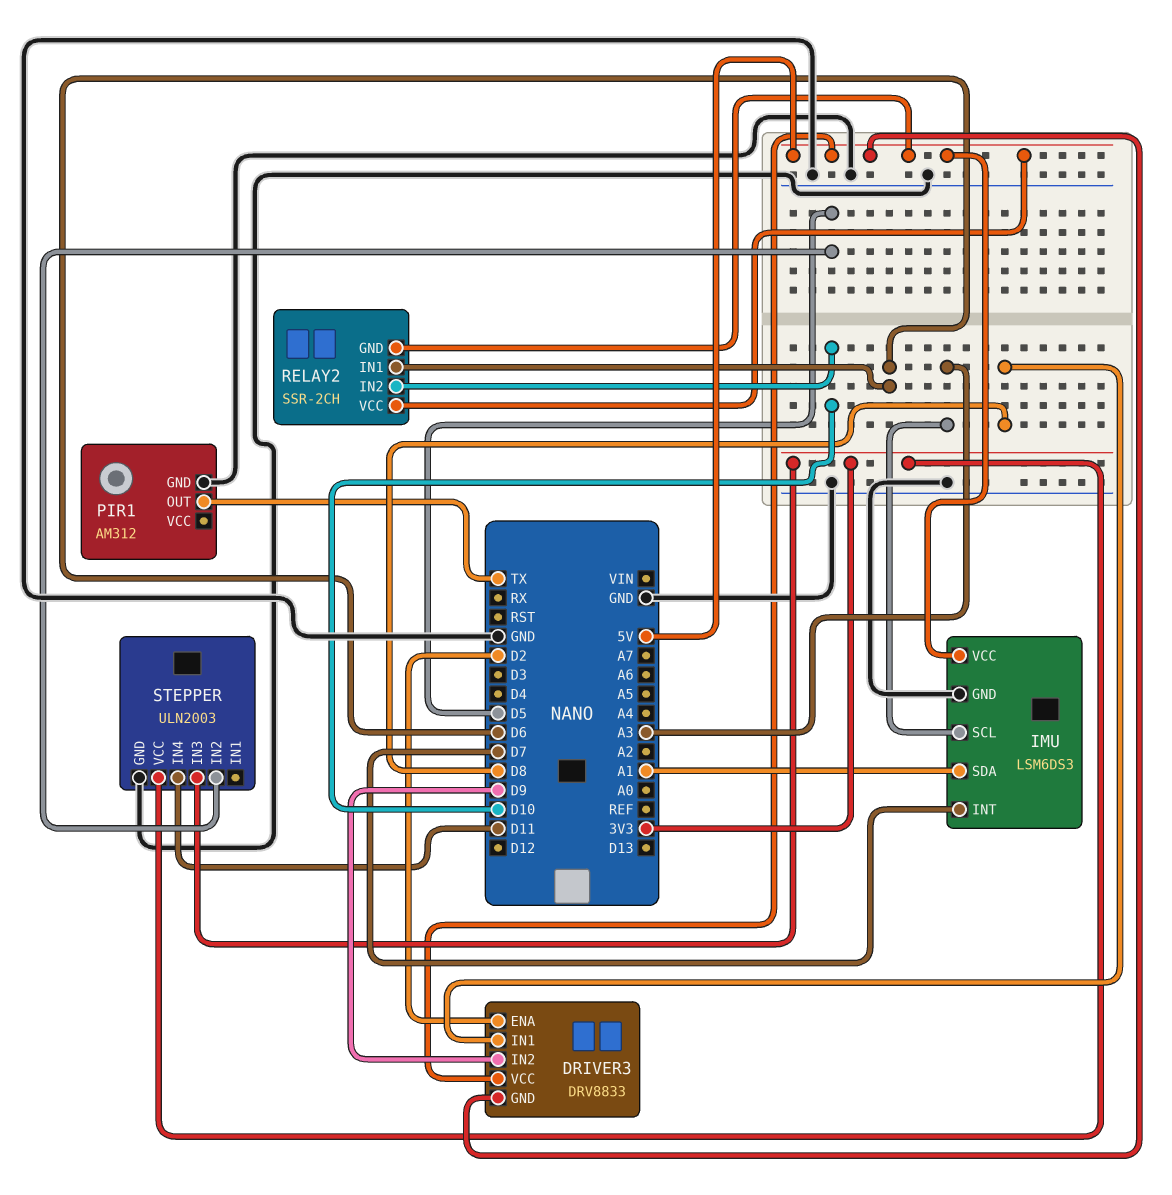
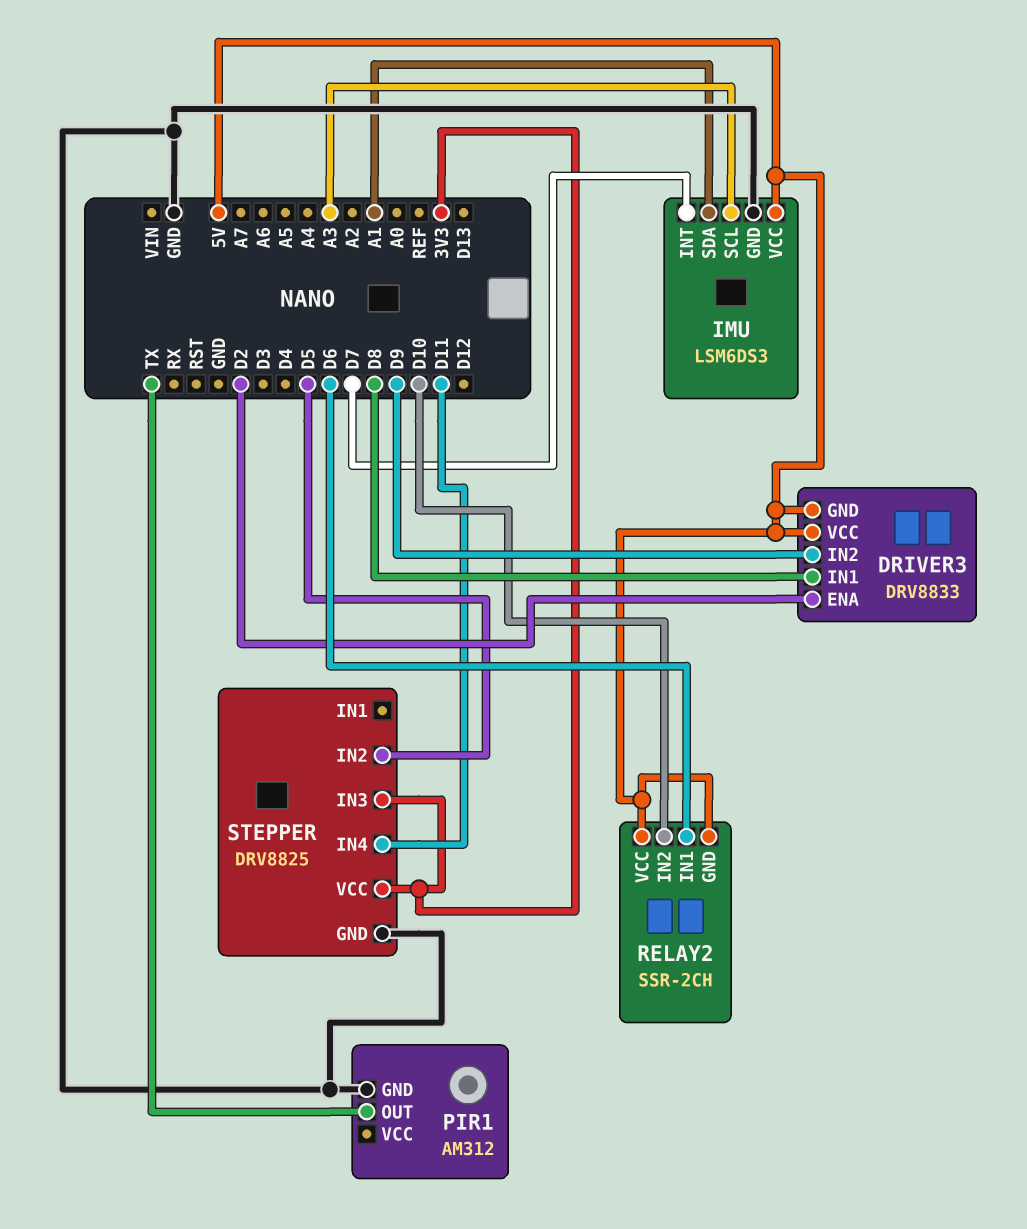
STEPPER: ULN2003 -> DRV8825

